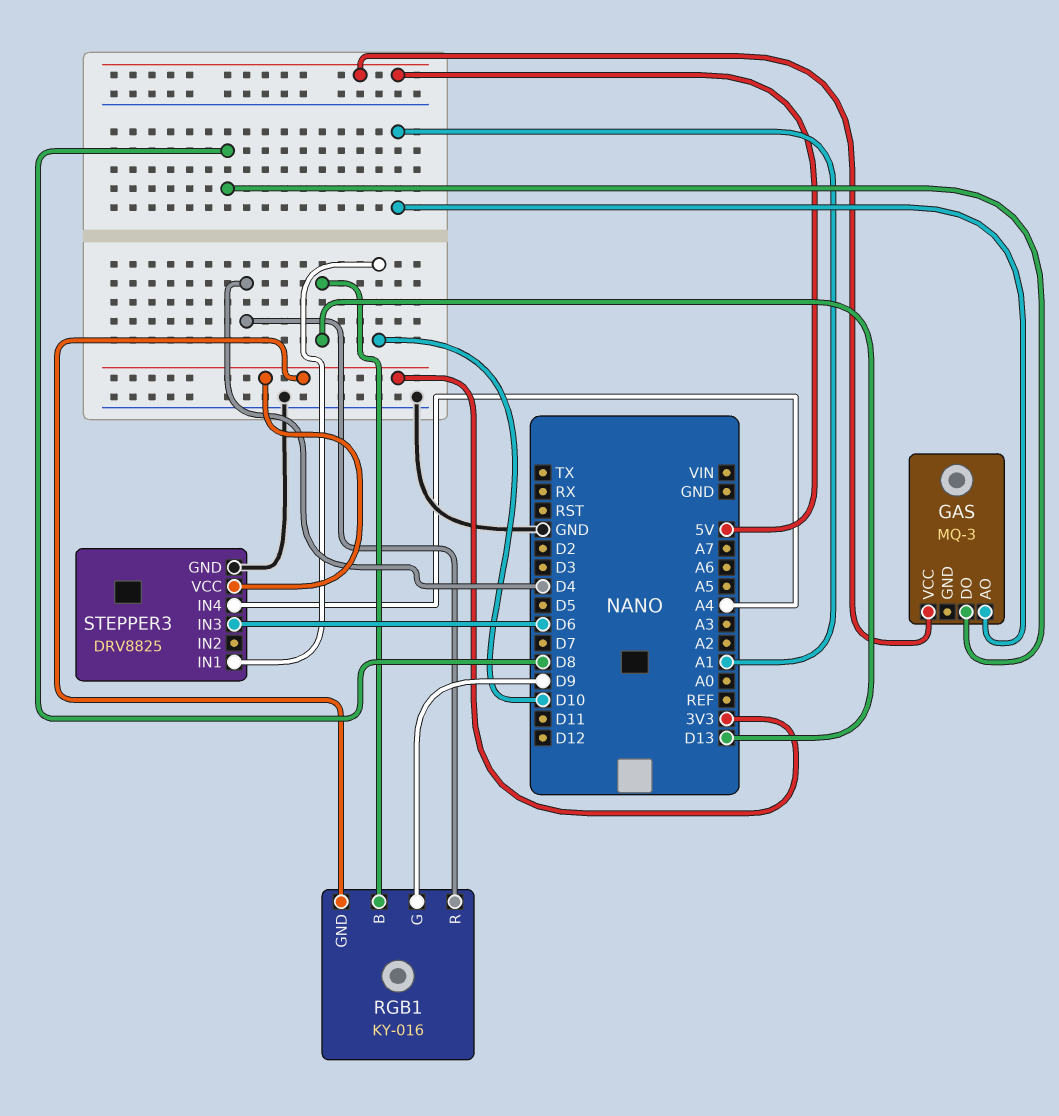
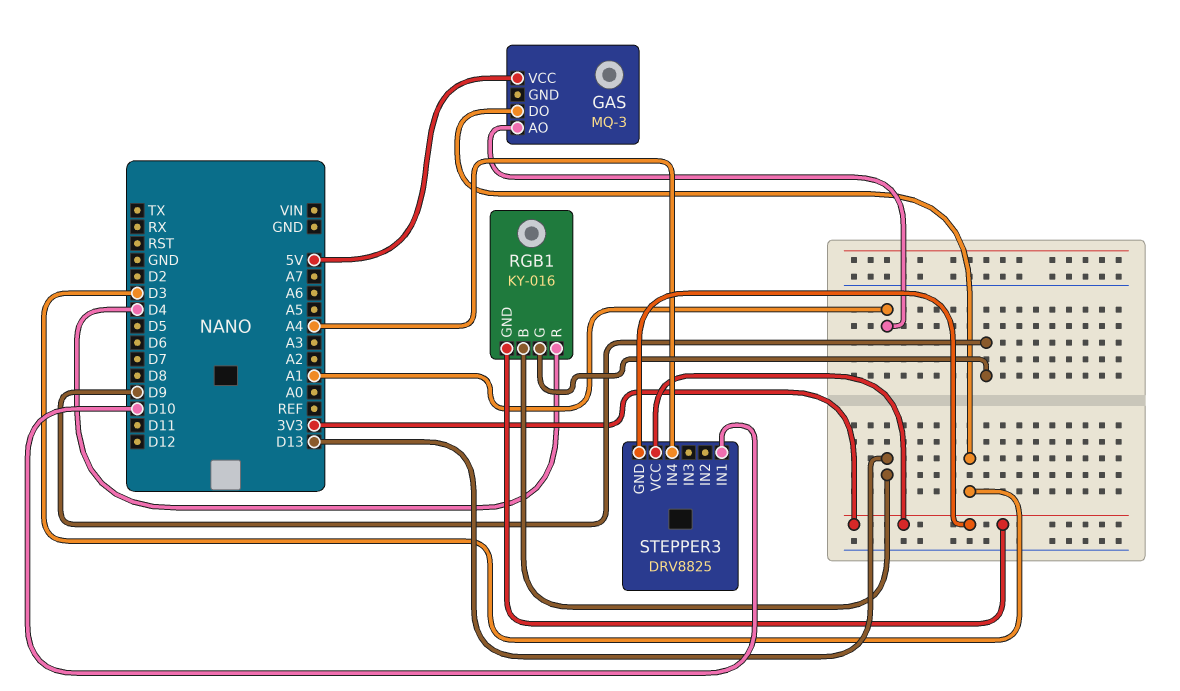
GAS pin DO: D8 -> D3
STEPPER3 pin GND: GND -> 3V3
STEPPER3 pin IN3: D6 -> none

